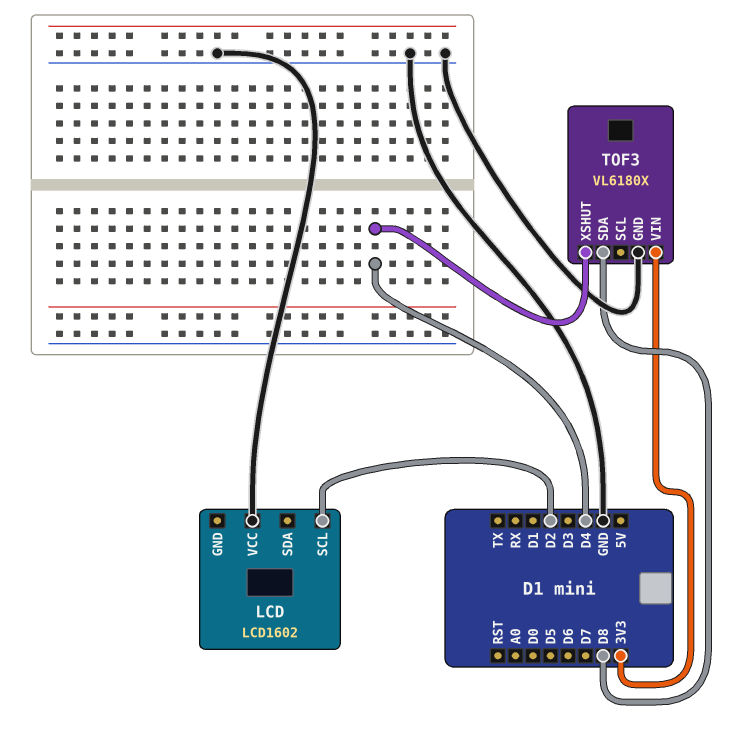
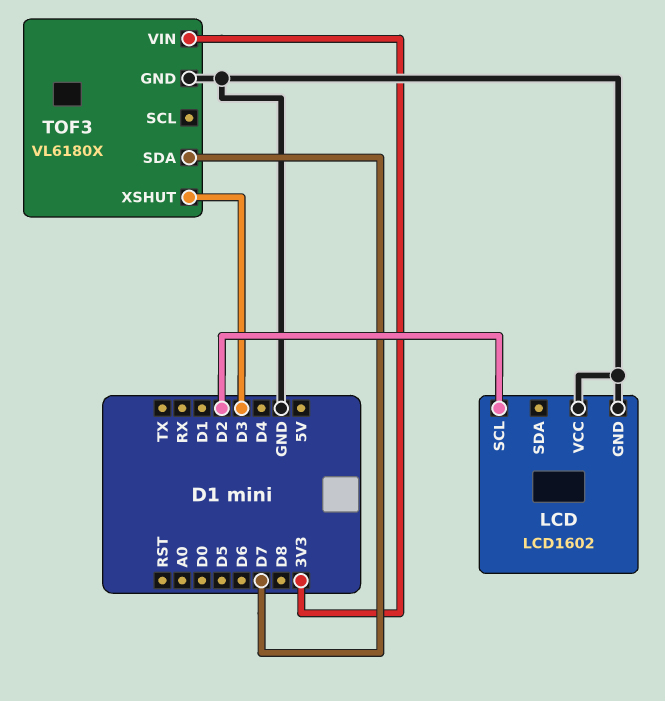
LCD pin GND: none -> GND
TOF3 pin SDA: D8 -> D7
TOF3 pin XSHUT: D4 -> D3

